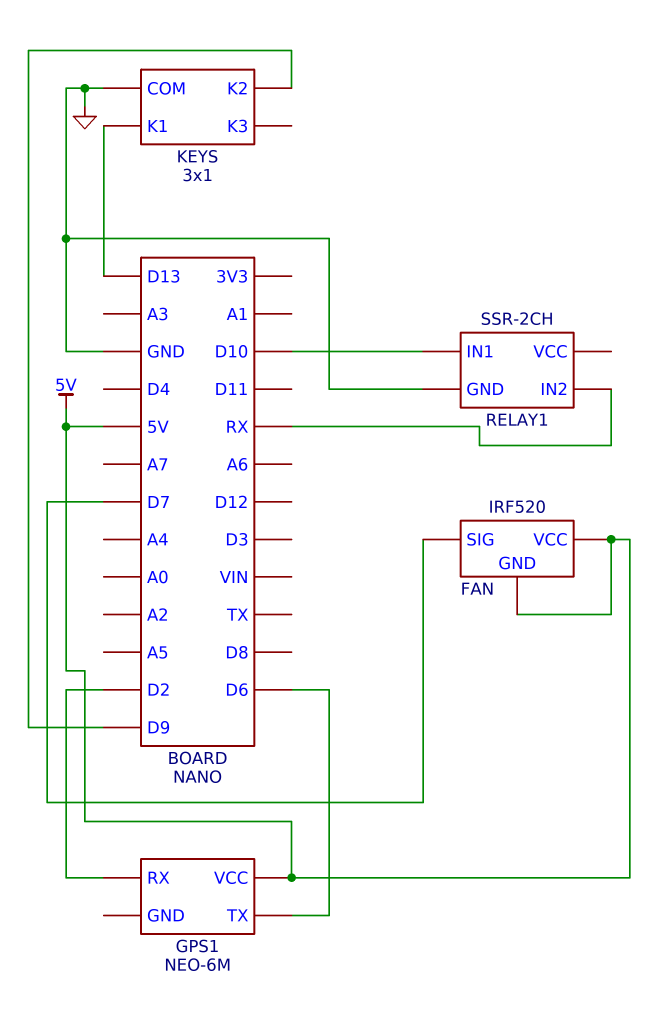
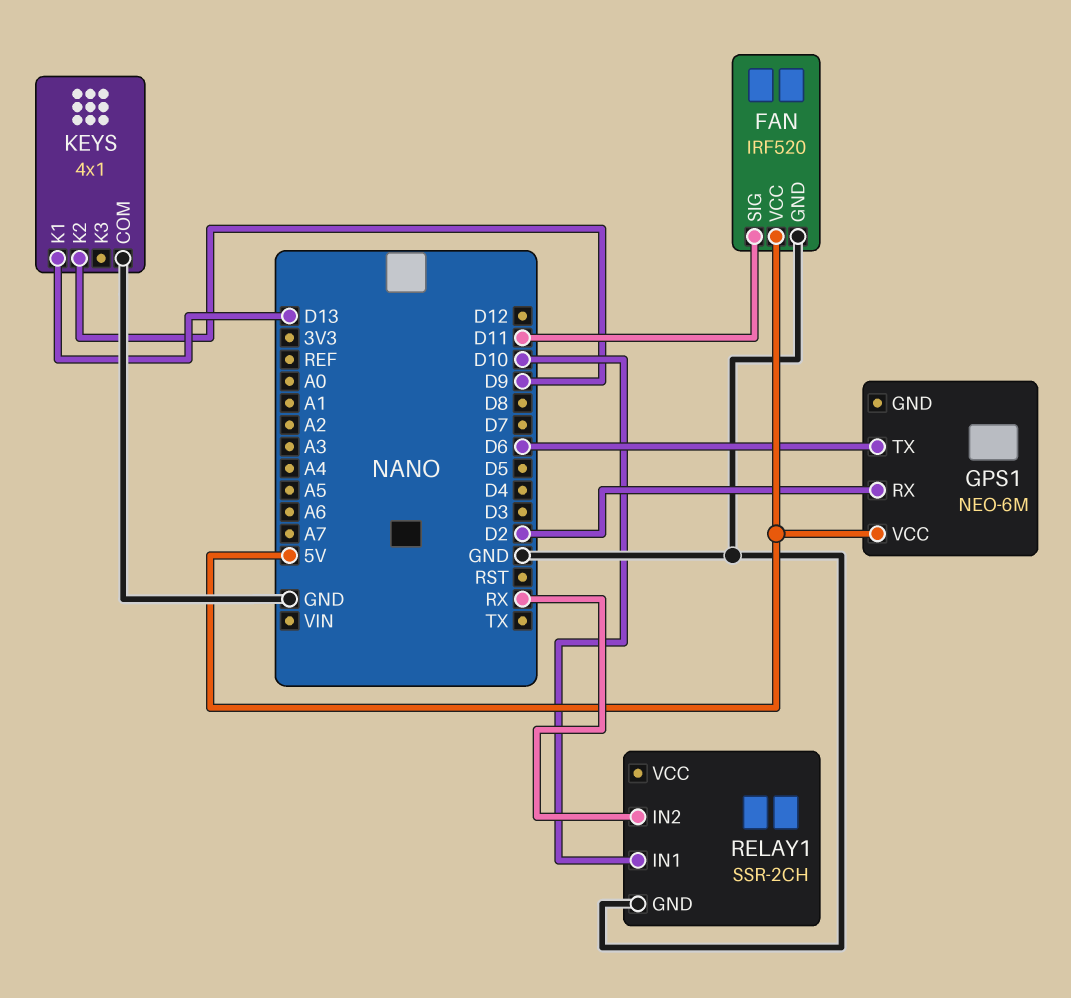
FAN pin GND: 5V -> GND
FAN pin SIG: D7 -> D11
KEYS: 3x1 -> 4x1

